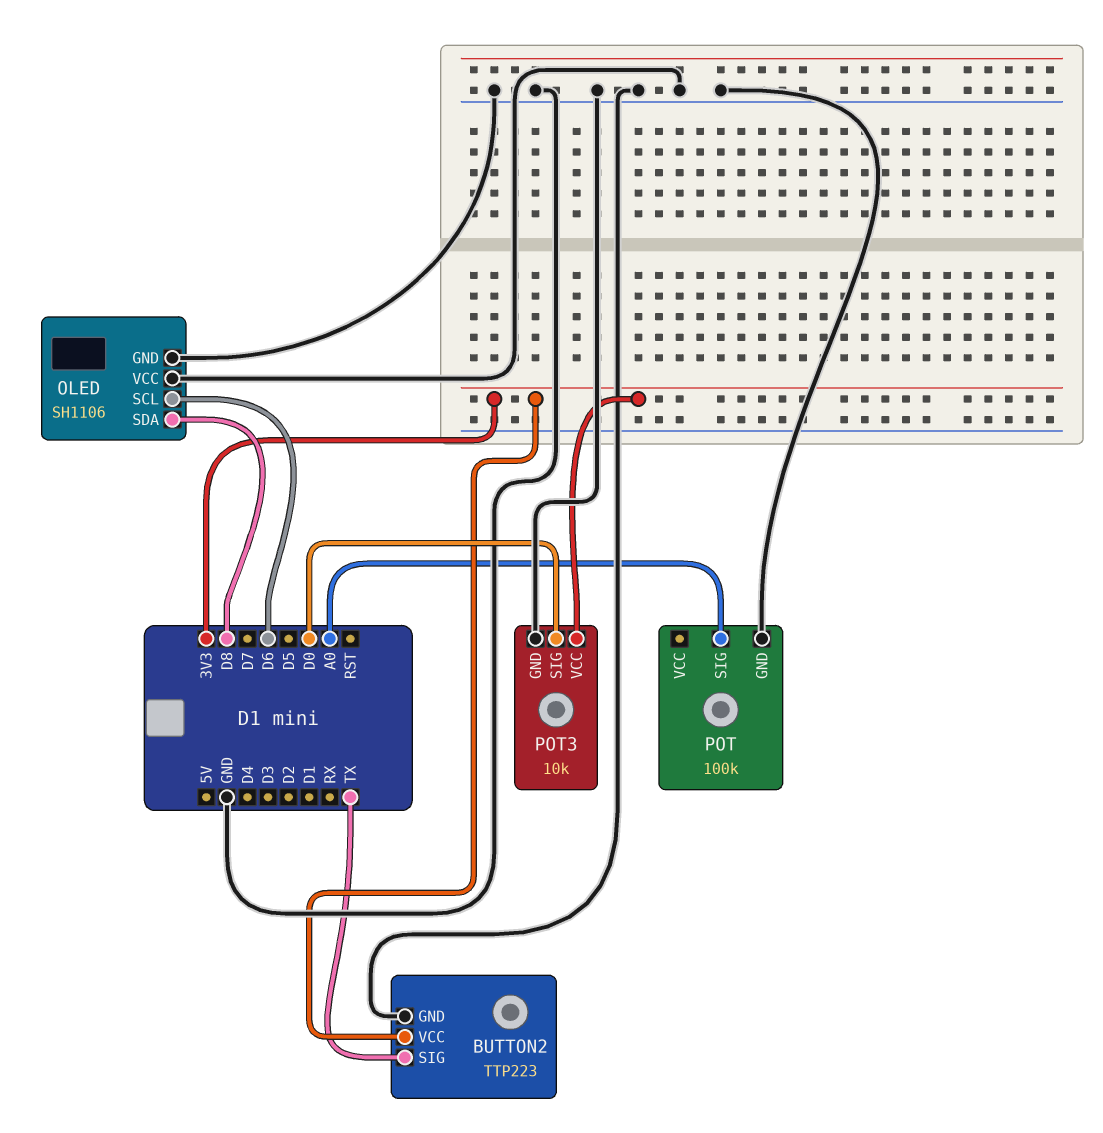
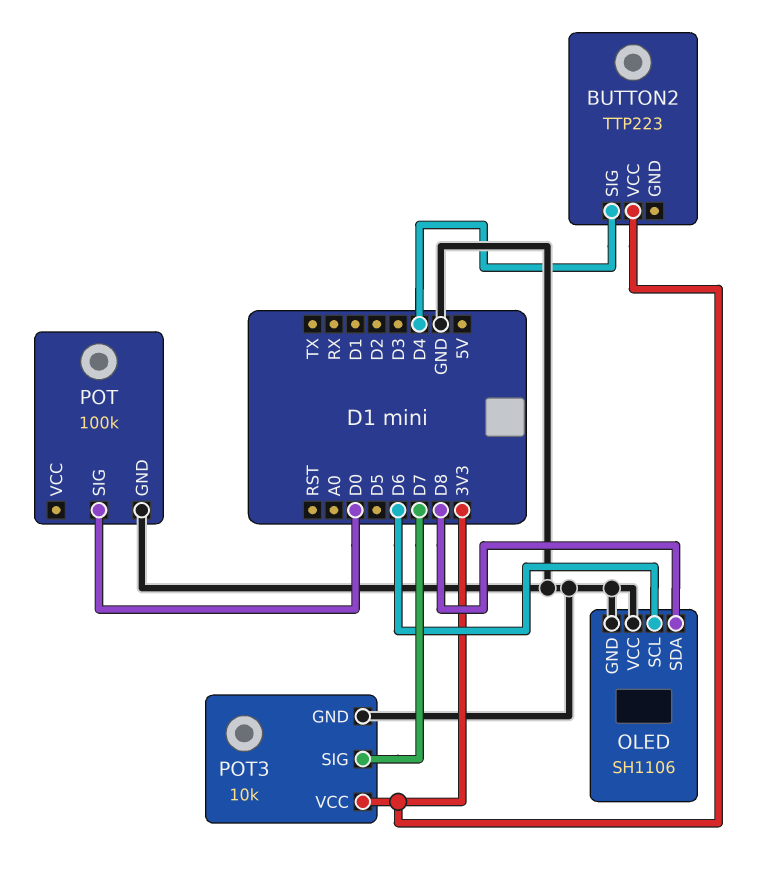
BUTTON2 pin GND: GND -> none
BUTTON2 pin SIG: TX -> D4
POT pin SIG: A0 -> D0
POT3 pin SIG: D0 -> D7

